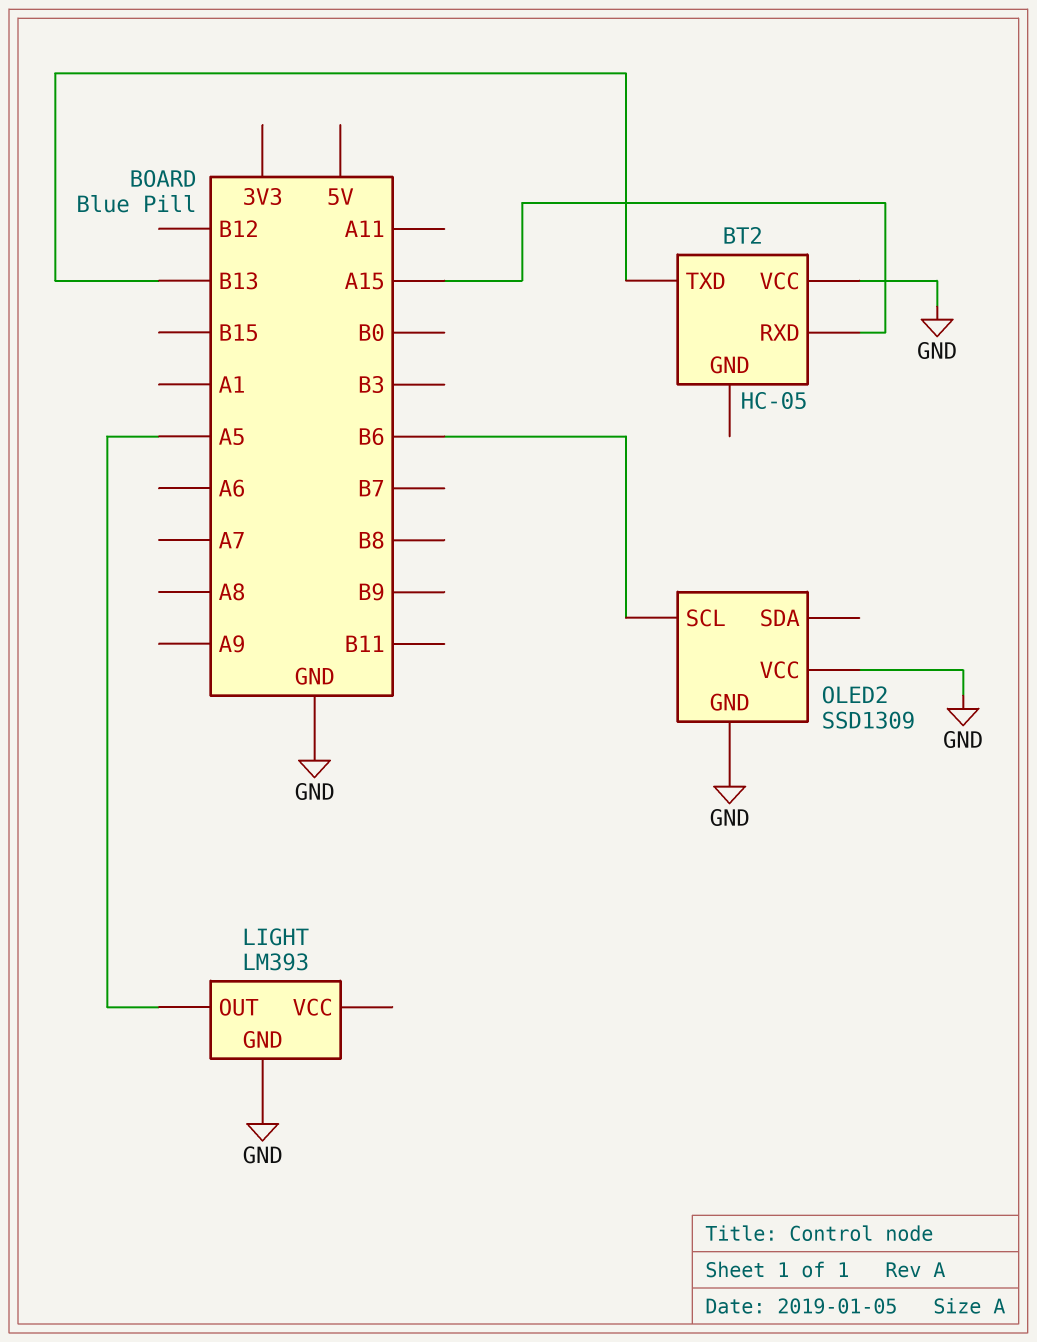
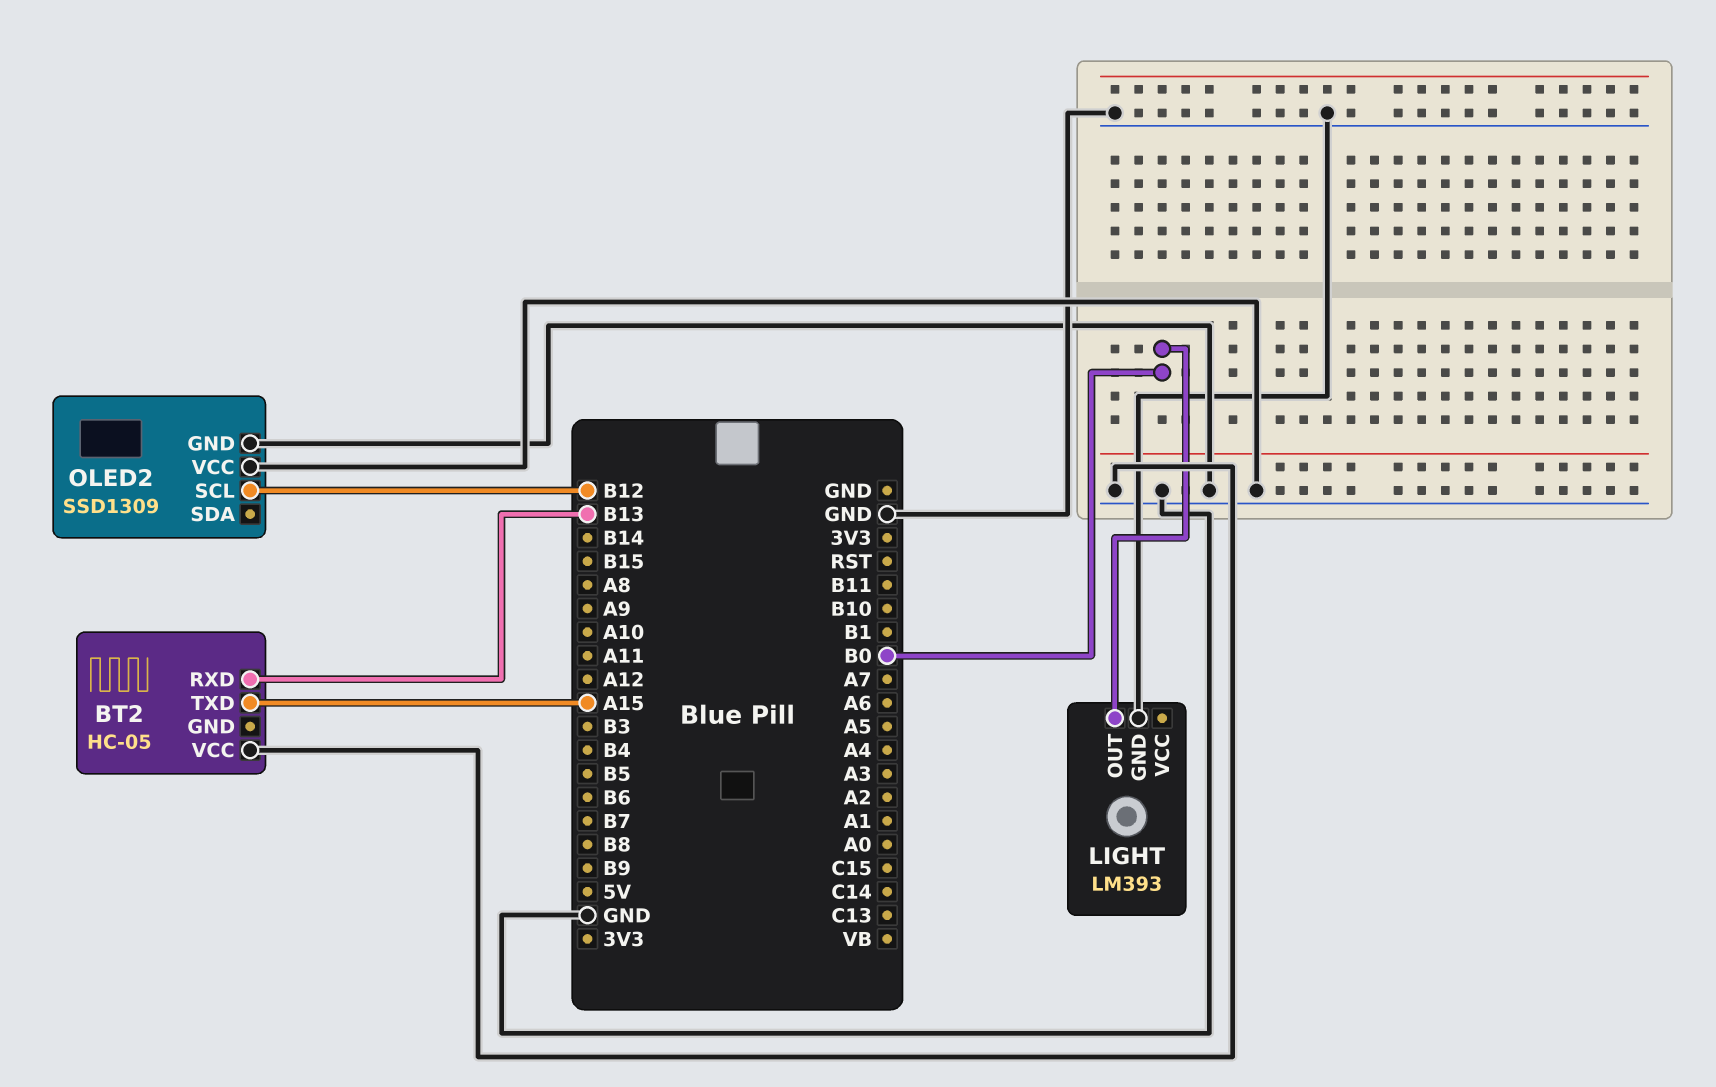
BT2 pin RXD: A15 -> B13
BT2 pin TXD: B13 -> A15
LIGHT pin OUT: A5 -> B0
OLED2 pin SCL: B6 -> B12

